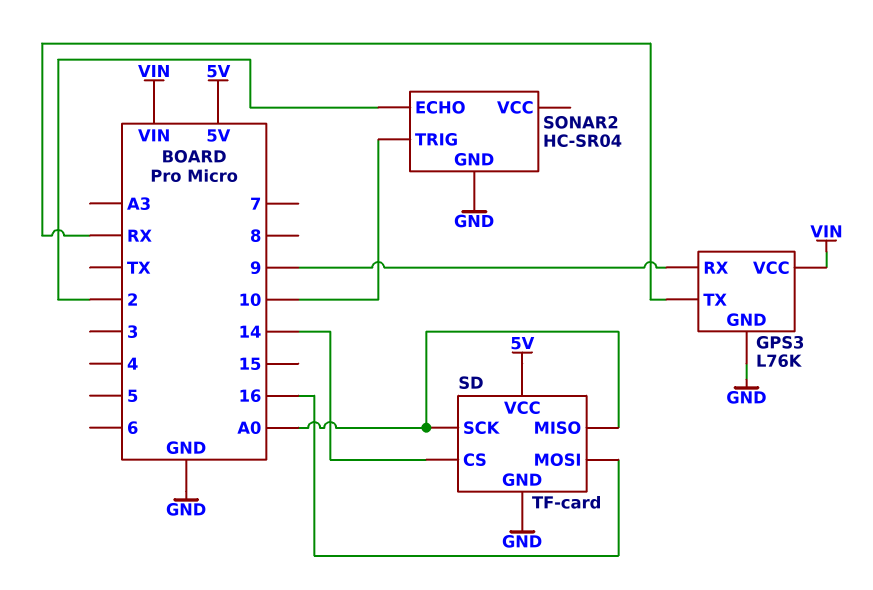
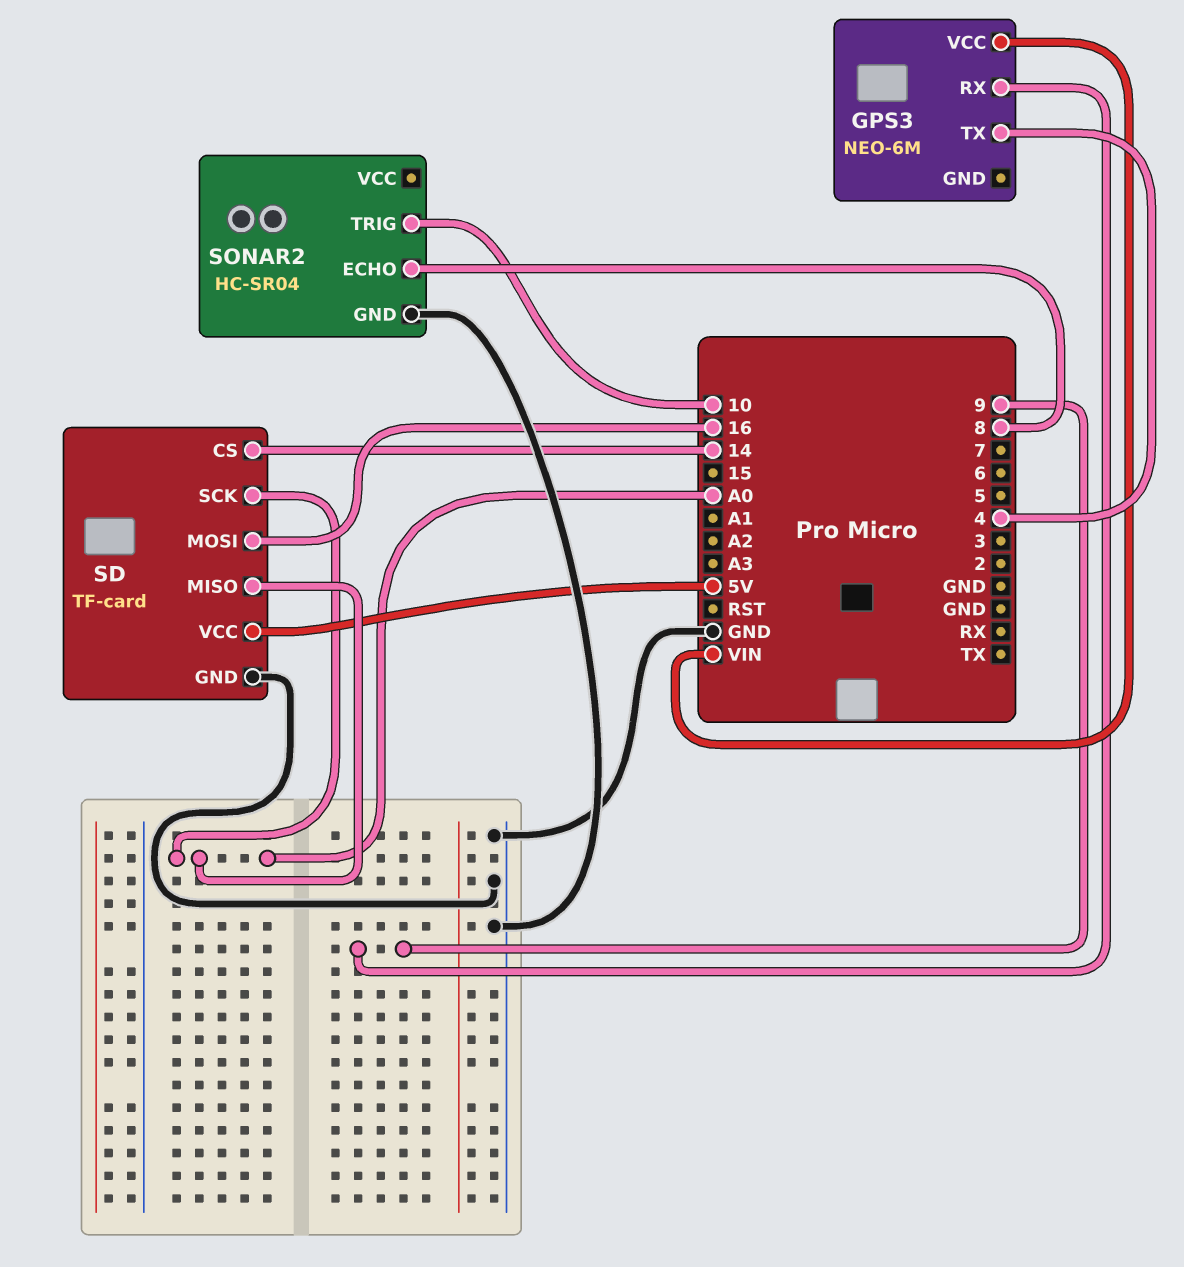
GPS3: L76K -> NEO-6M
GPS3 pin GND: GND -> none
GPS3 pin TX: RX -> 4
SONAR2 pin ECHO: 2 -> 8

